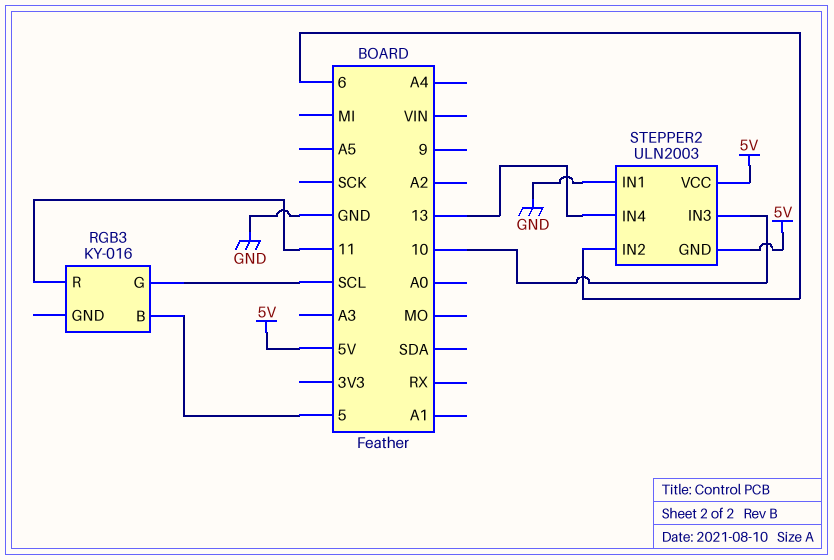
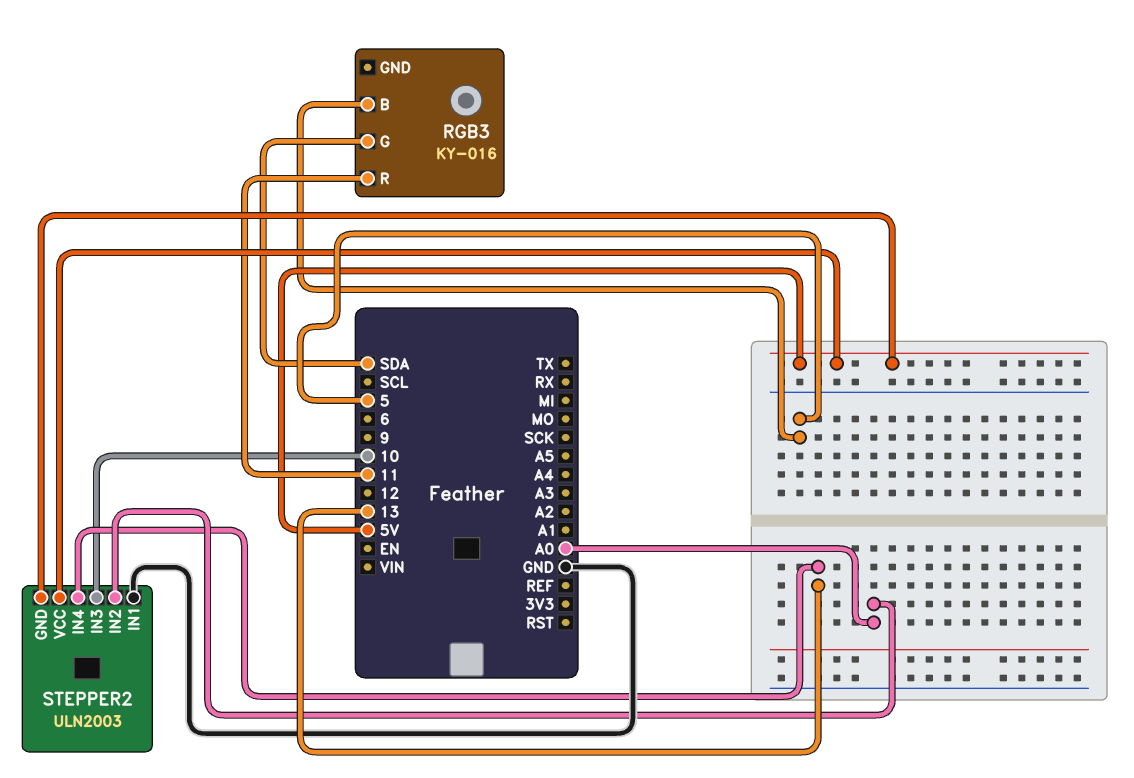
RGB3 pin G: SCL -> SDA
STEPPER2 pin IN2: 6 -> A0

